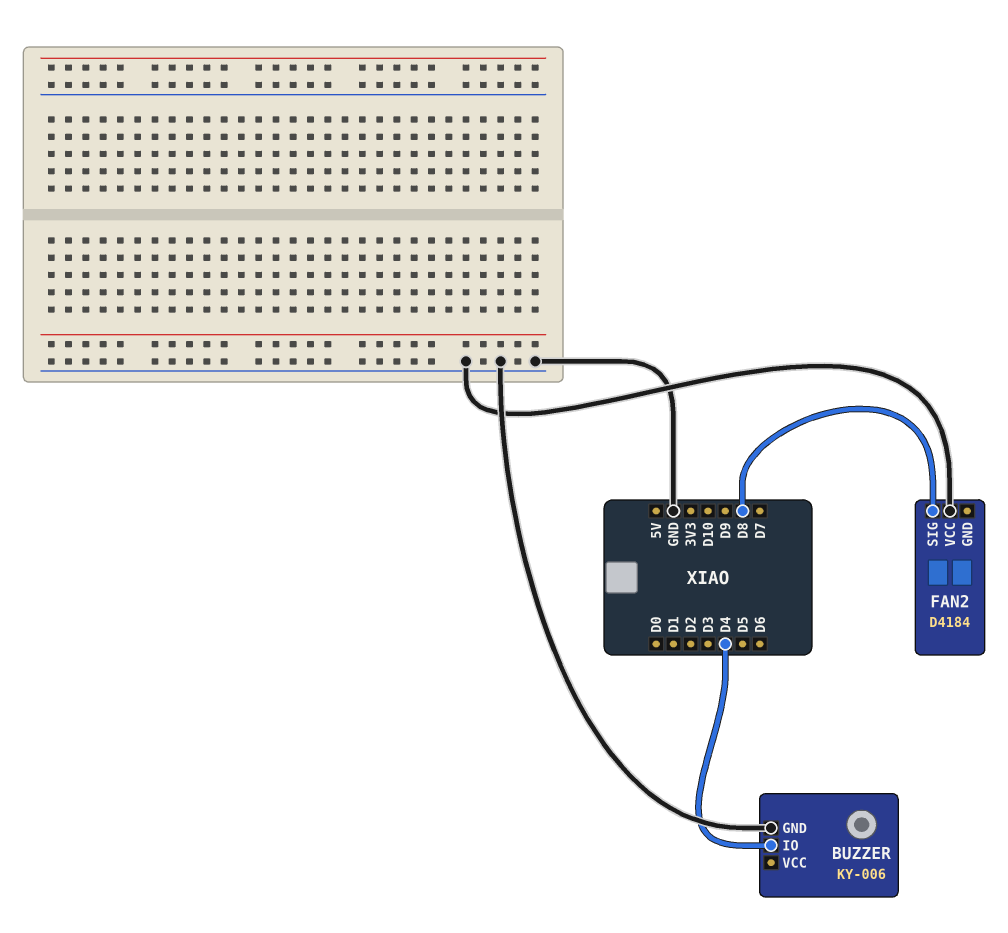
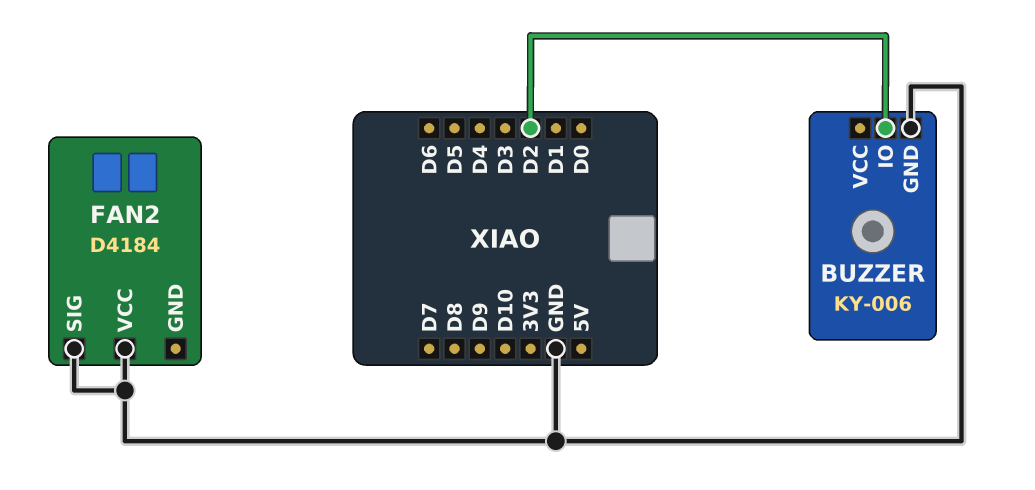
BUZZER pin IO: D4 -> D2
FAN2 pin SIG: D8 -> GND

